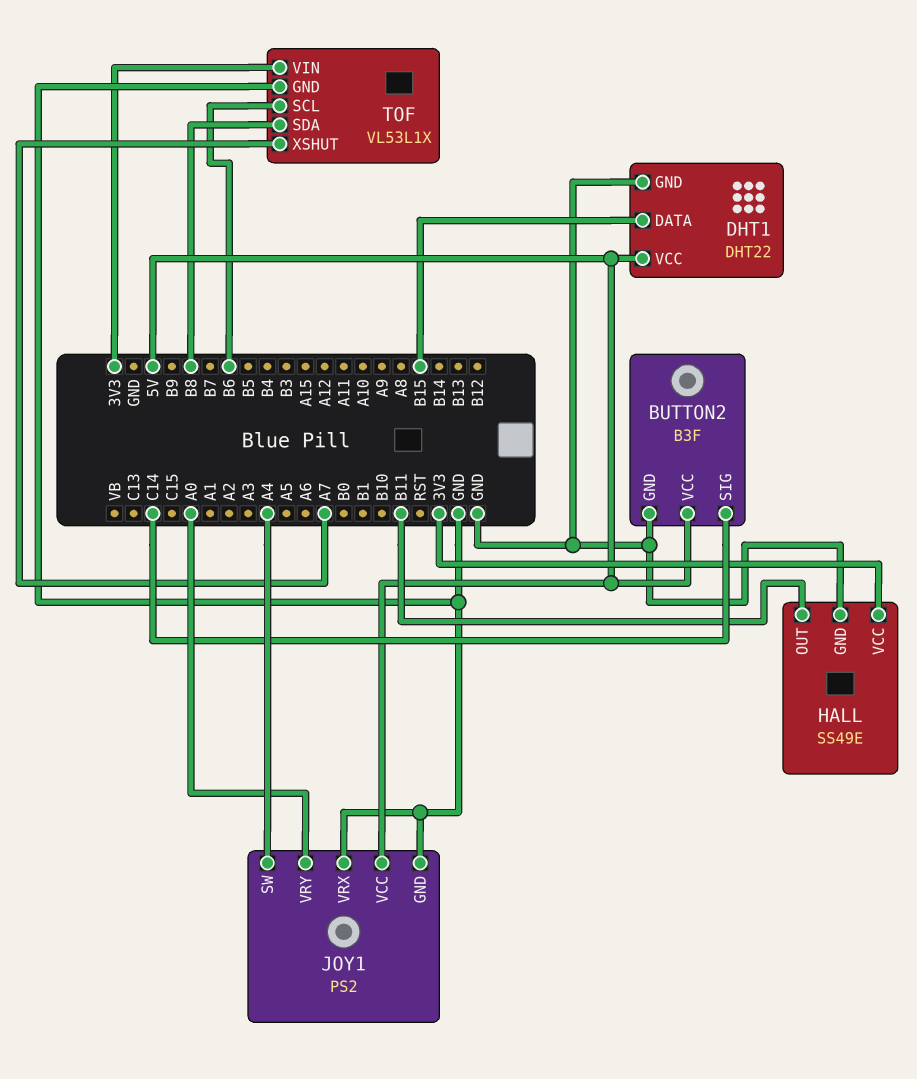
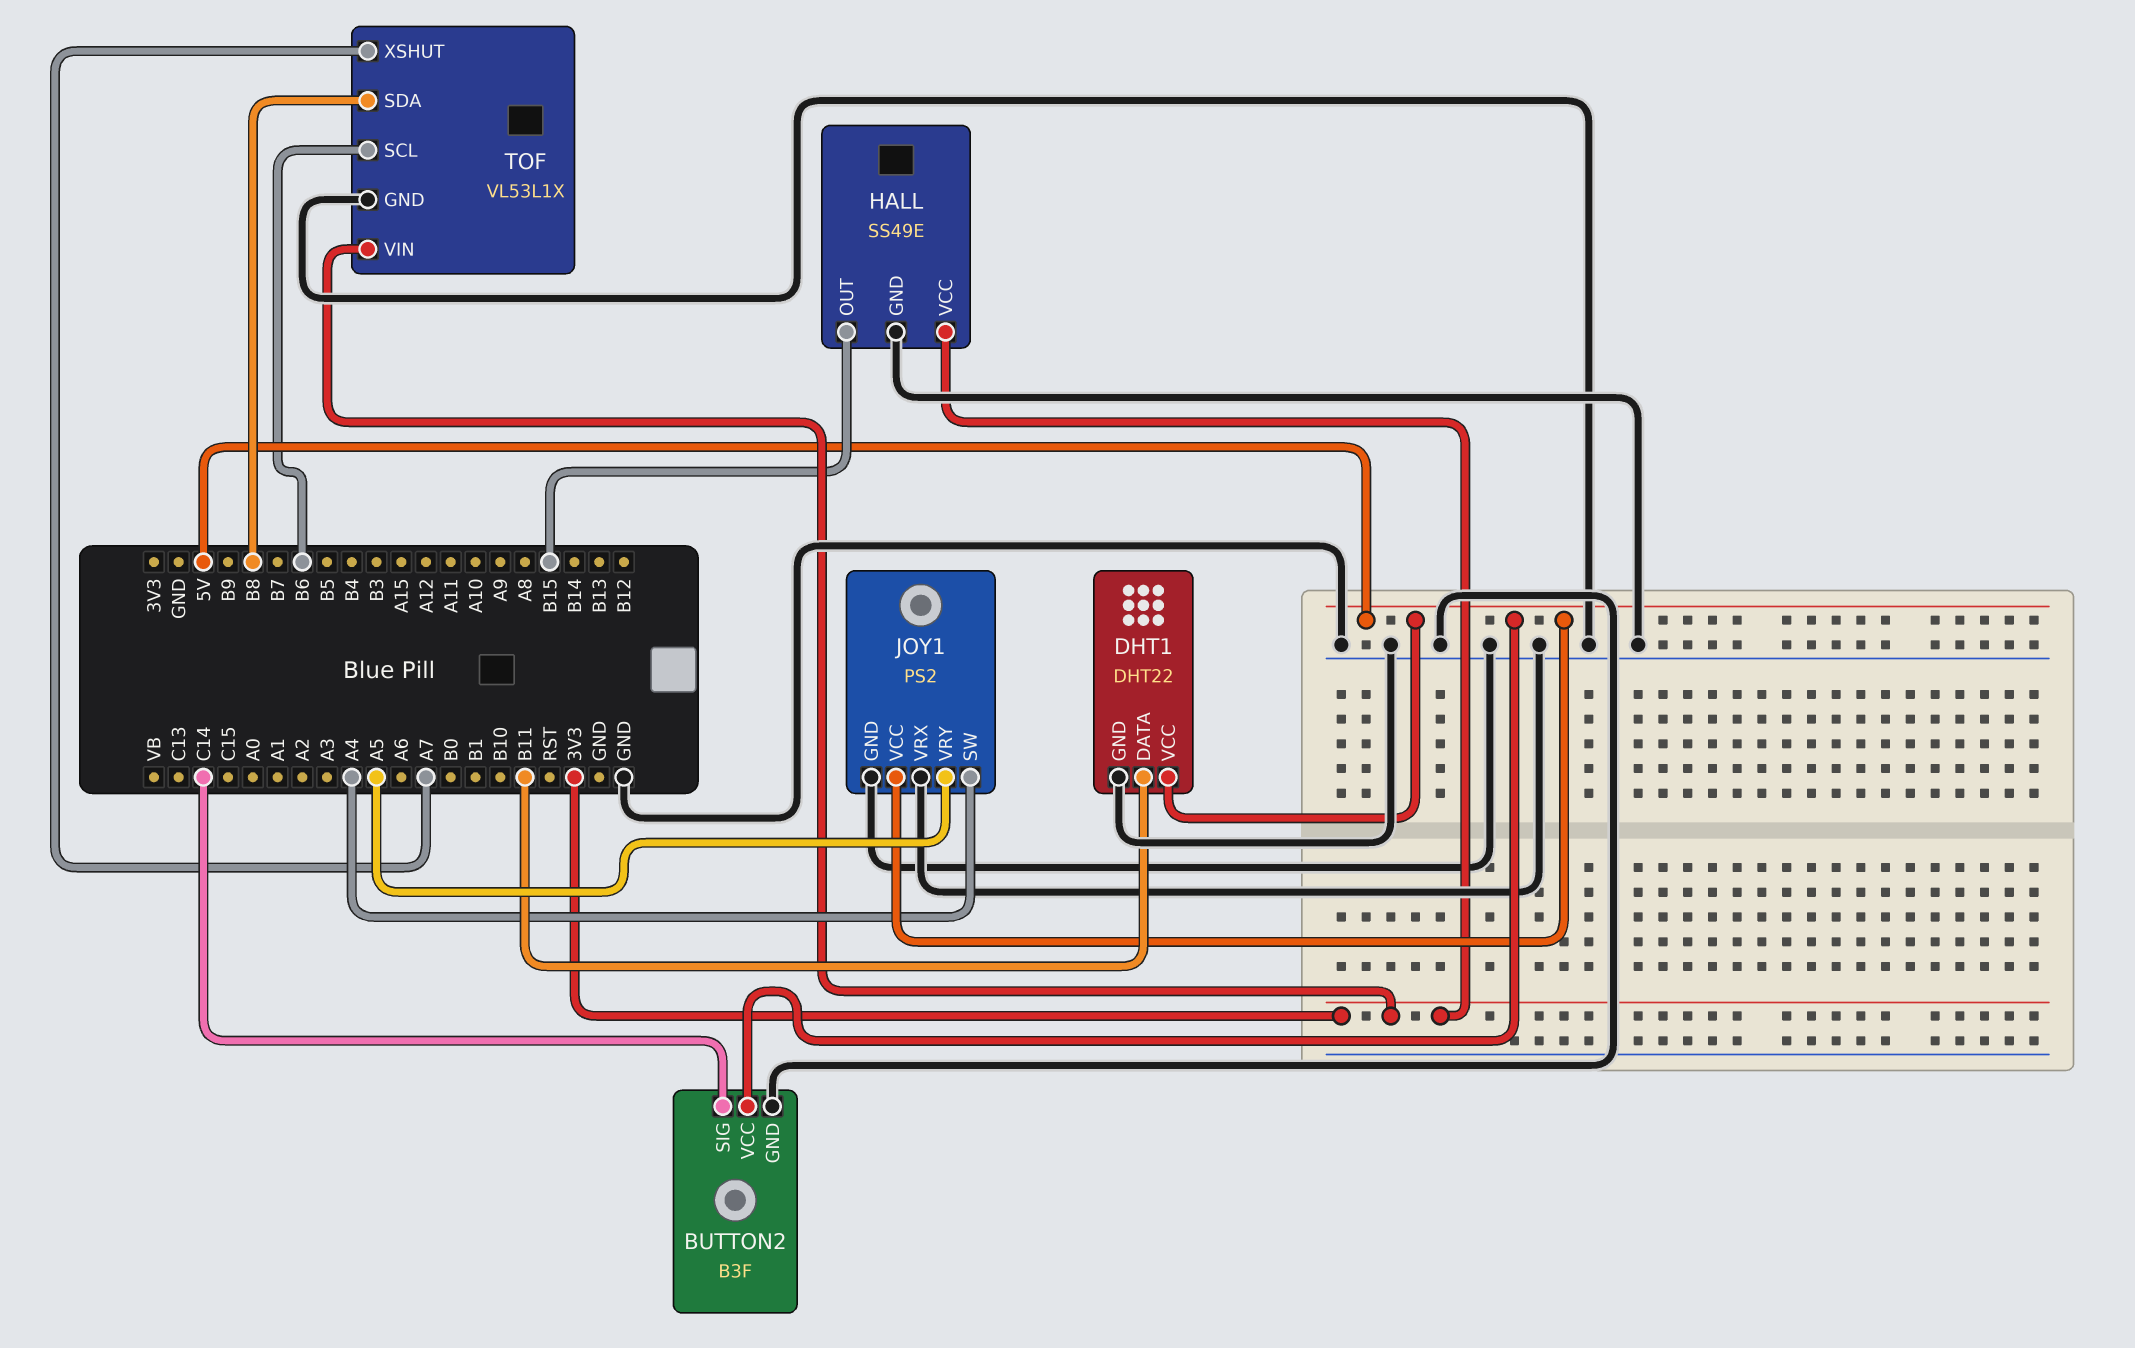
DHT1 pin DATA: B15 -> B11
HALL pin OUT: B11 -> B15
JOY1 pin VRY: A0 -> A5

